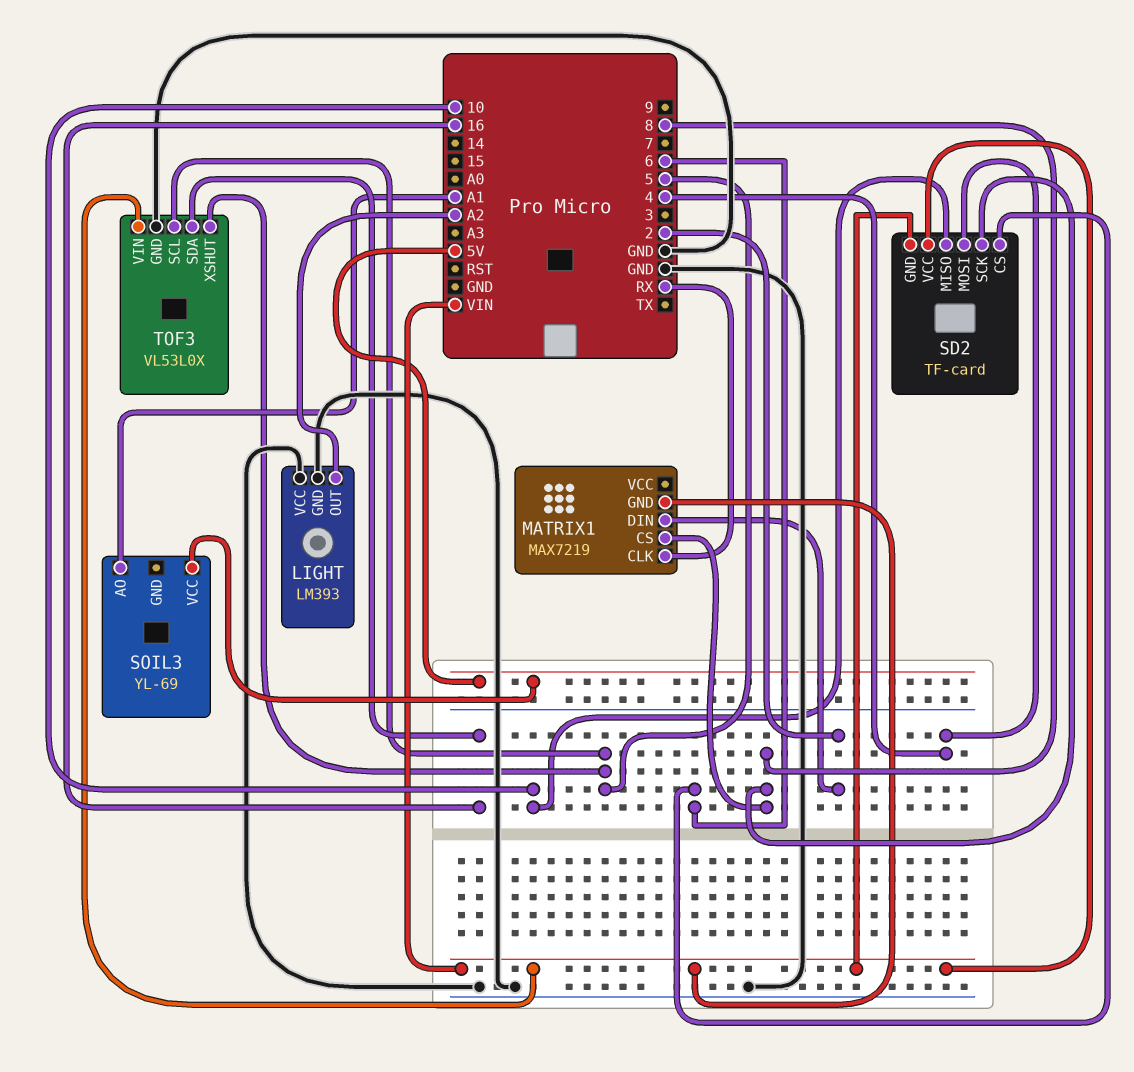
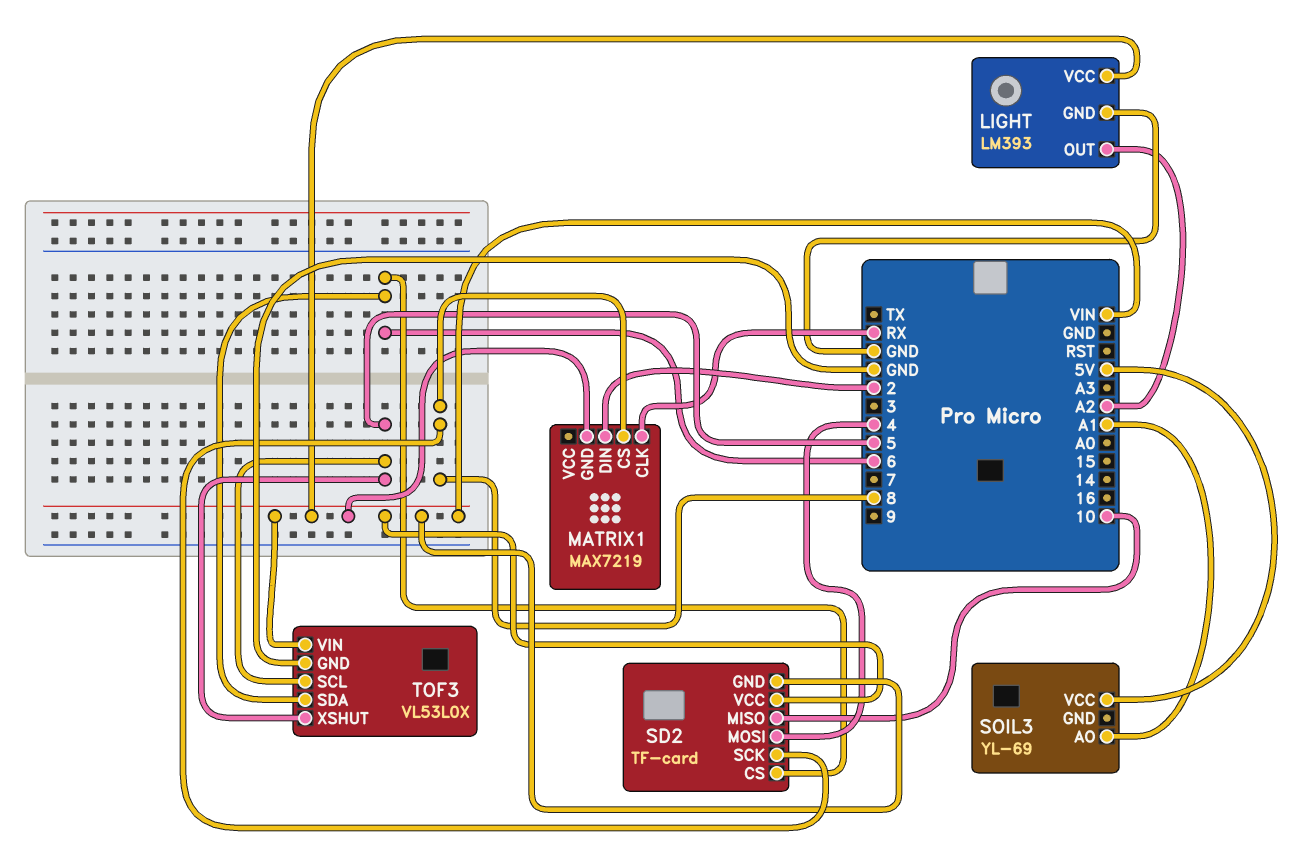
LIGHT pin VCC: GND -> VIN
TOF3 pin SDA: 16 -> 6

